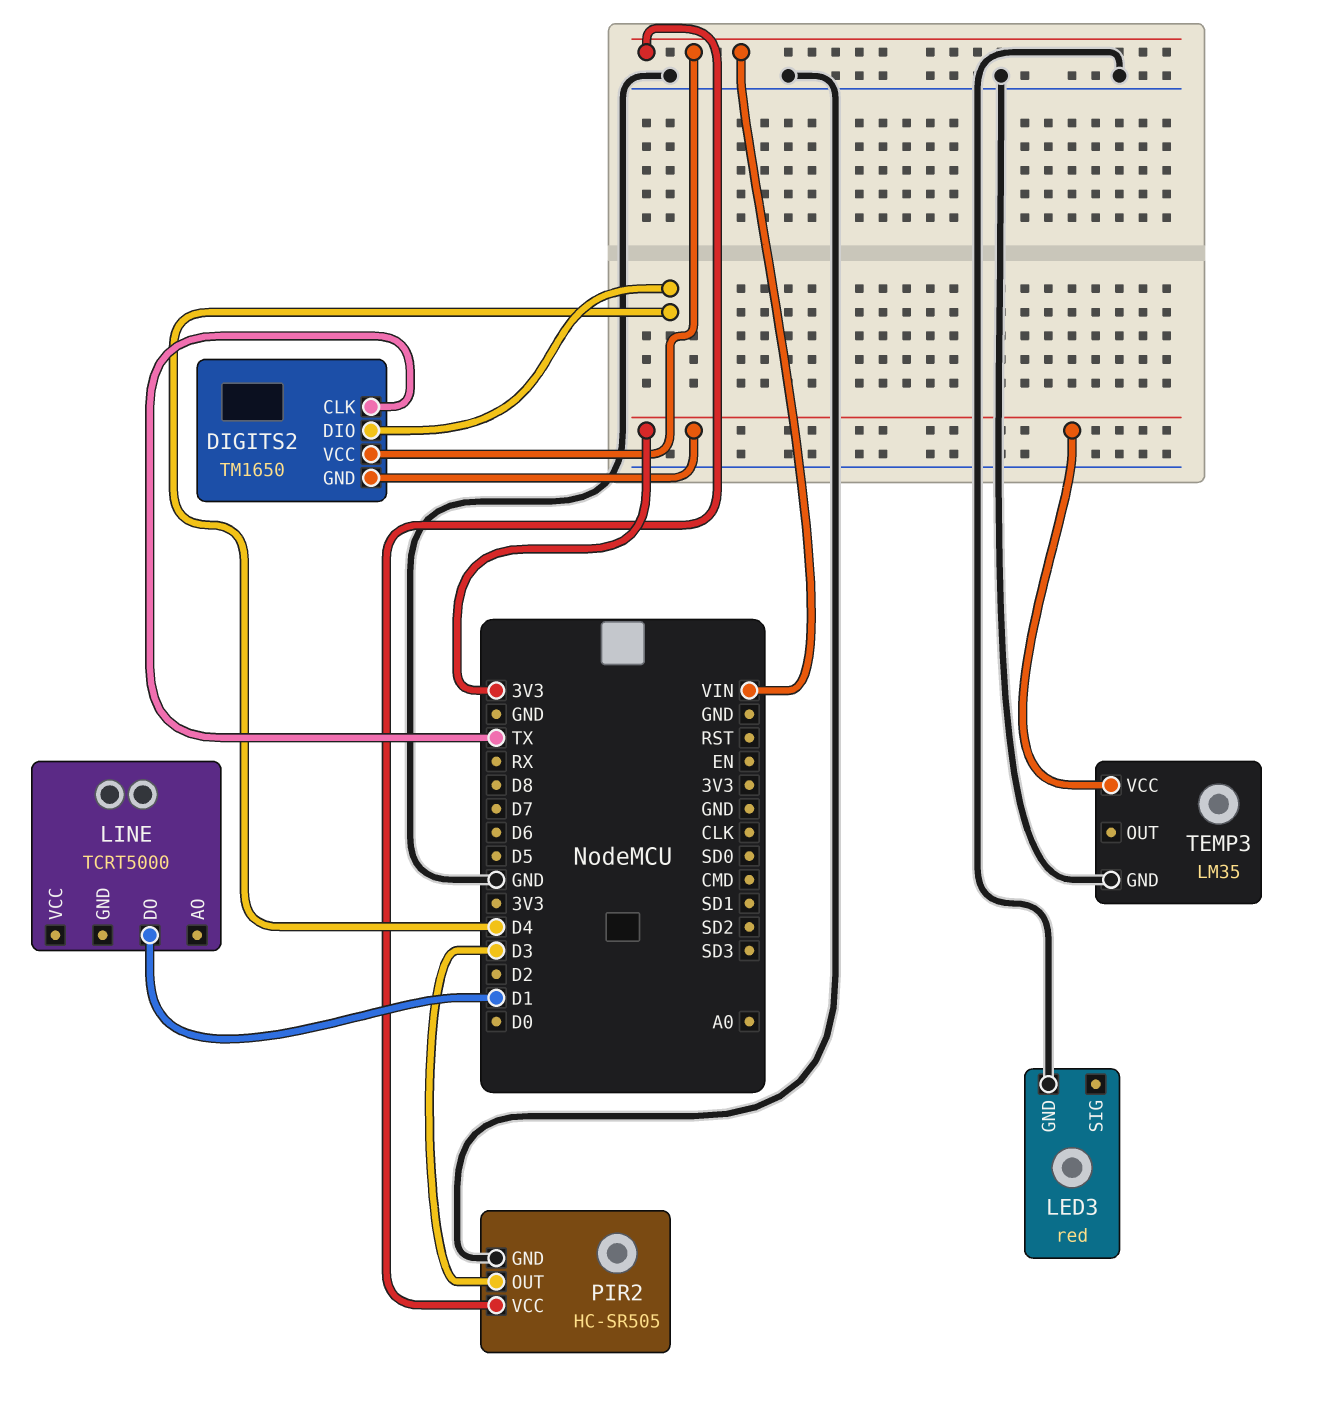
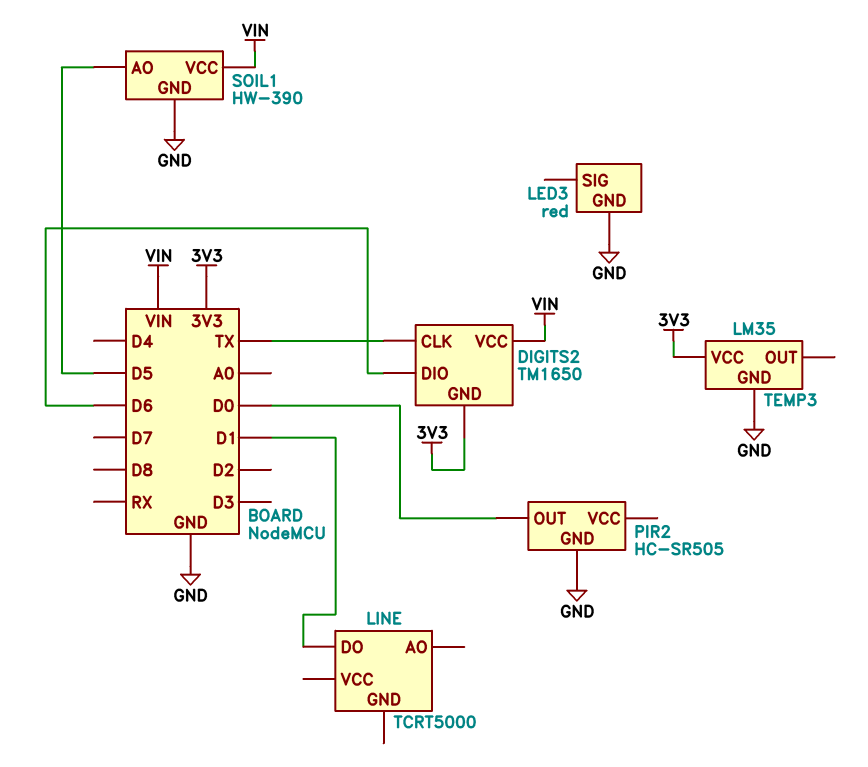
DIGITS2 pin DIO: D4 -> D6
PIR2 pin OUT: D3 -> D0
PIR2 pin VCC: VIN -> none
SOIL1: none -> HW-390
SOIL1 pin AO: none -> D5
SOIL1 pin GND: none -> GND
SOIL1 pin VCC: none -> VIN

